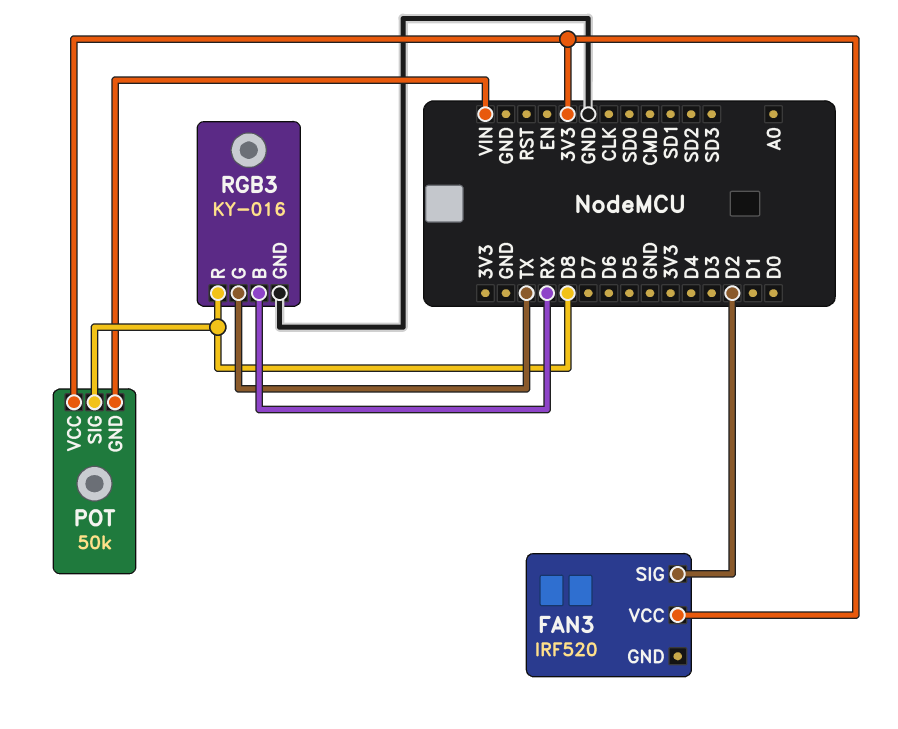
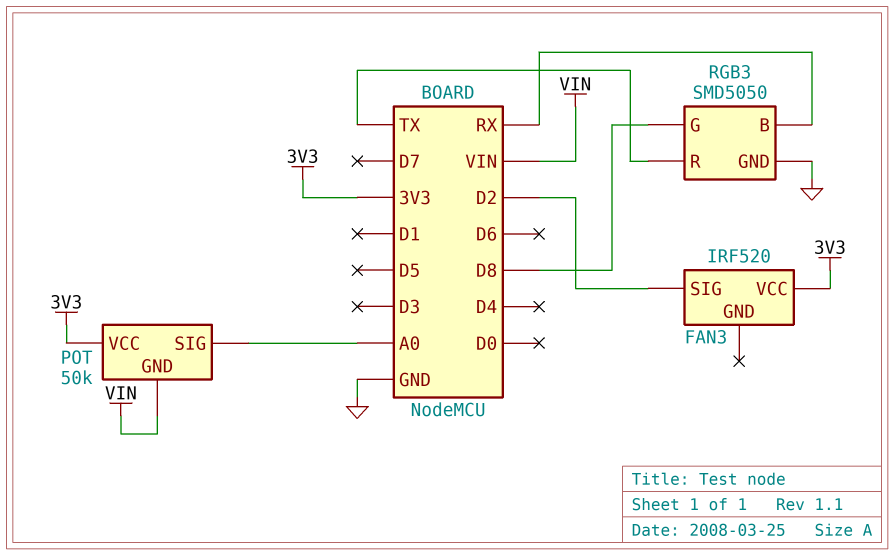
POT pin SIG: D8 -> A0
RGB3: KY-016 -> SMD5050
RGB3 pin G: TX -> D8
RGB3 pin R: D8 -> TX

